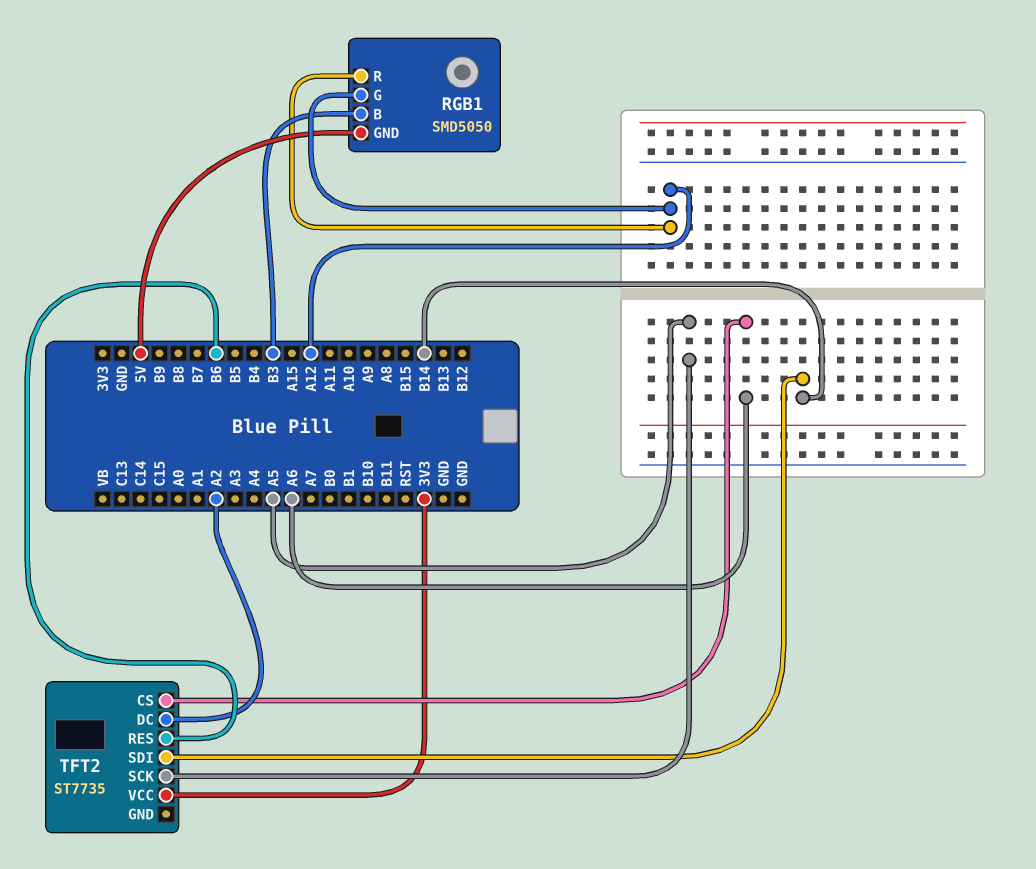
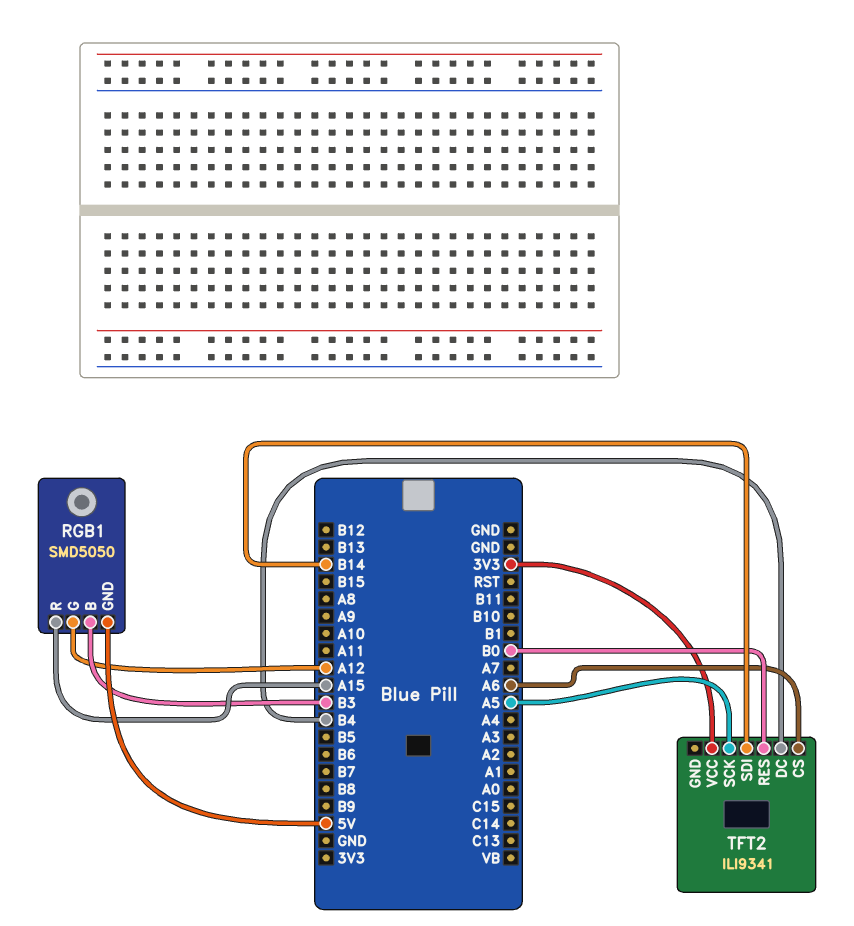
RGB1 pin R: A12 -> A15
TFT2: ST7735 -> ILI9341
TFT2 pin DC: A2 -> B4
TFT2 pin RES: B6 -> B0

